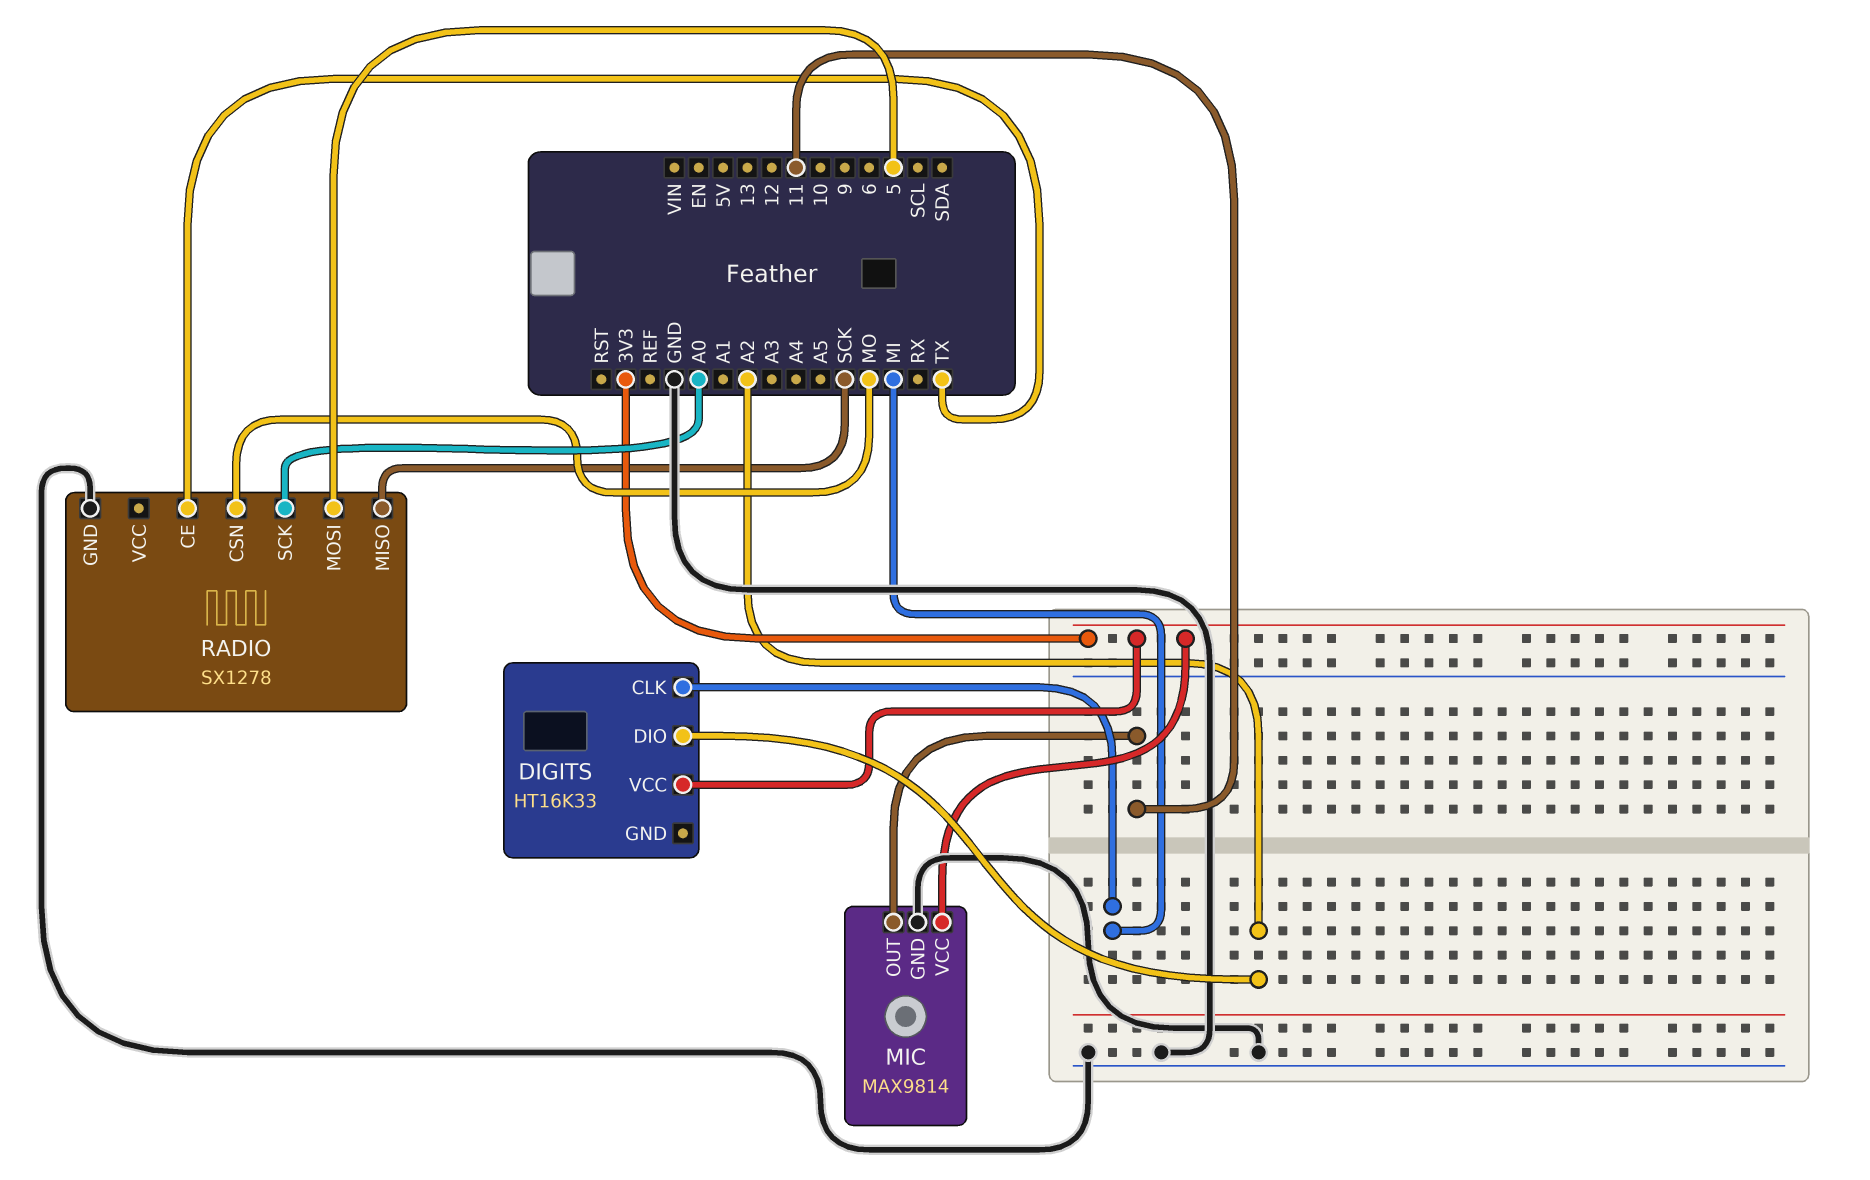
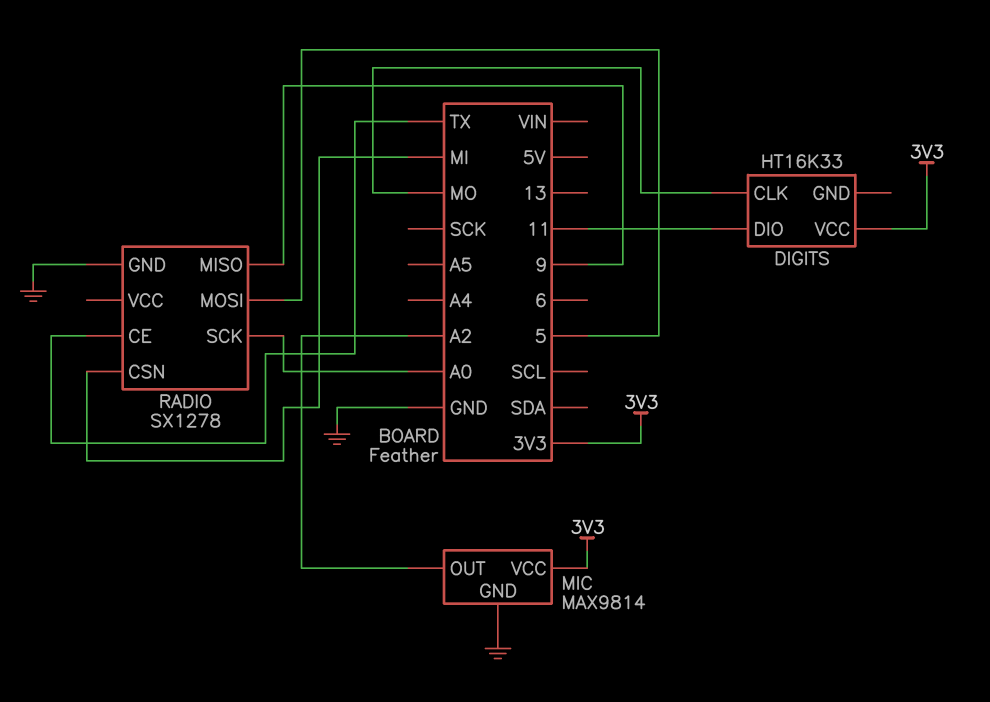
DIGITS pin CLK: MI -> MO
DIGITS pin DIO: A2 -> 11
MIC pin OUT: 11 -> A2
RADIO pin CSN: MO -> MI
RADIO pin MISO: SCK -> 9

